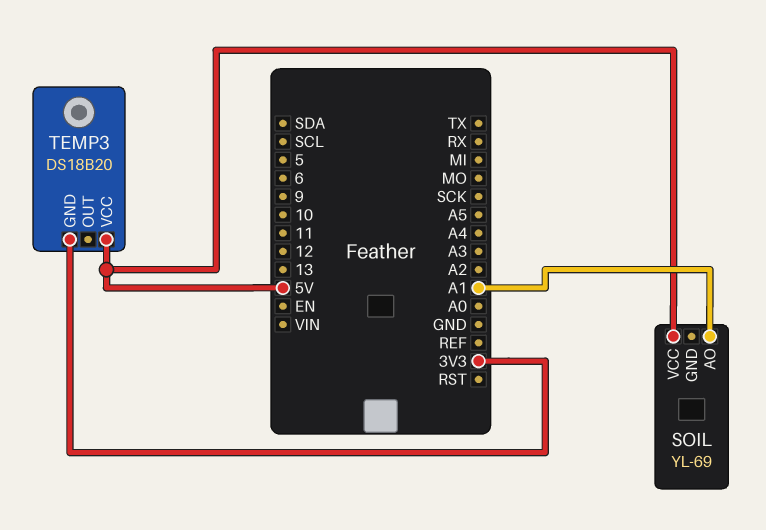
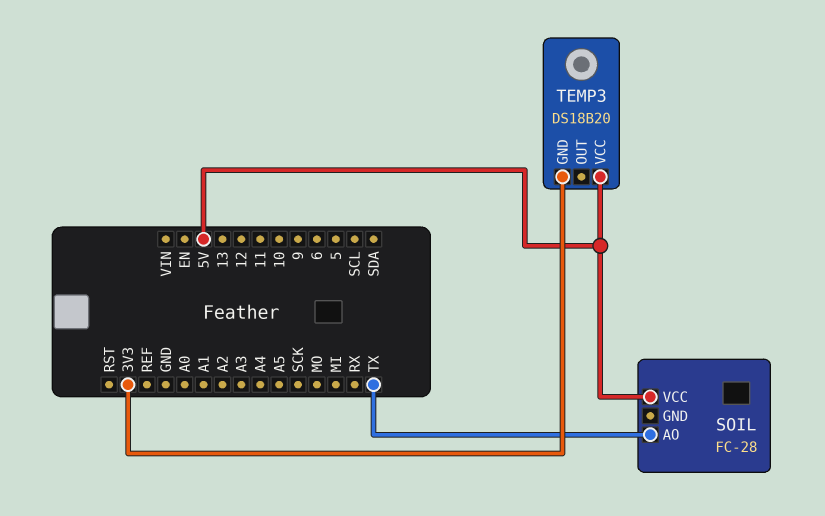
SOIL: YL-69 -> FC-28
SOIL pin AO: A1 -> TX

